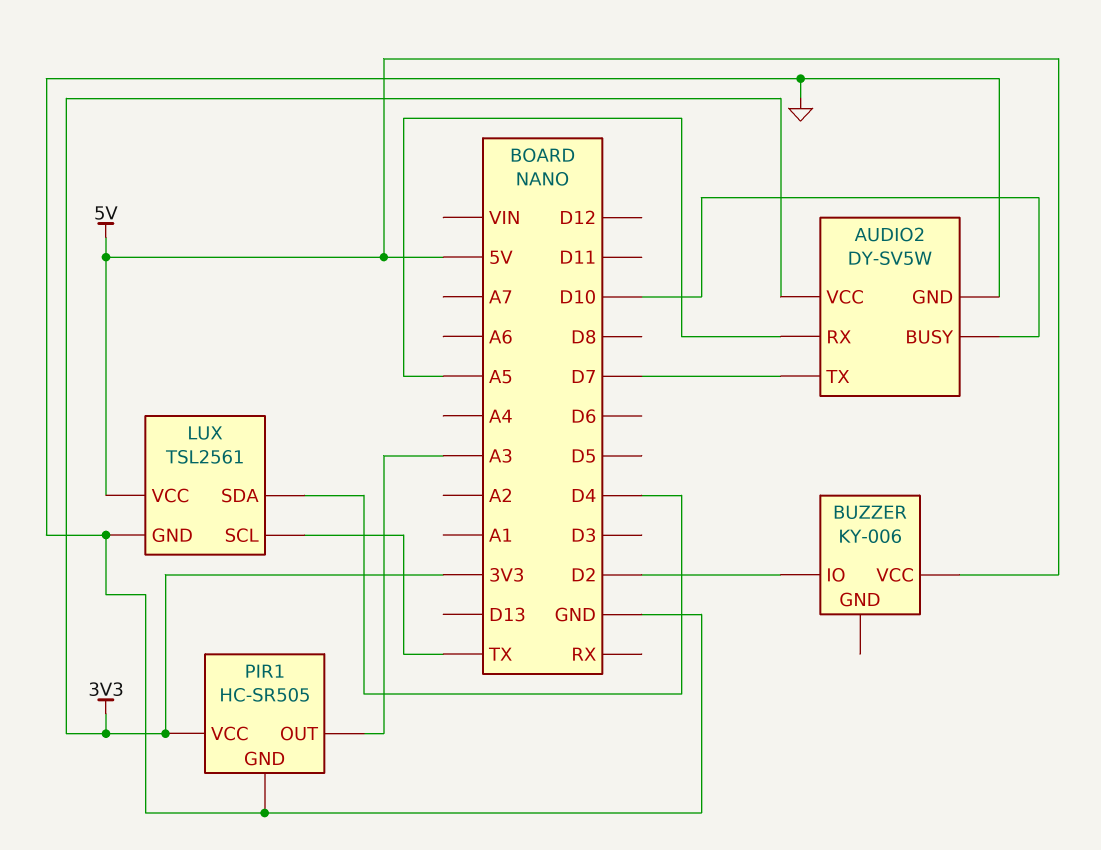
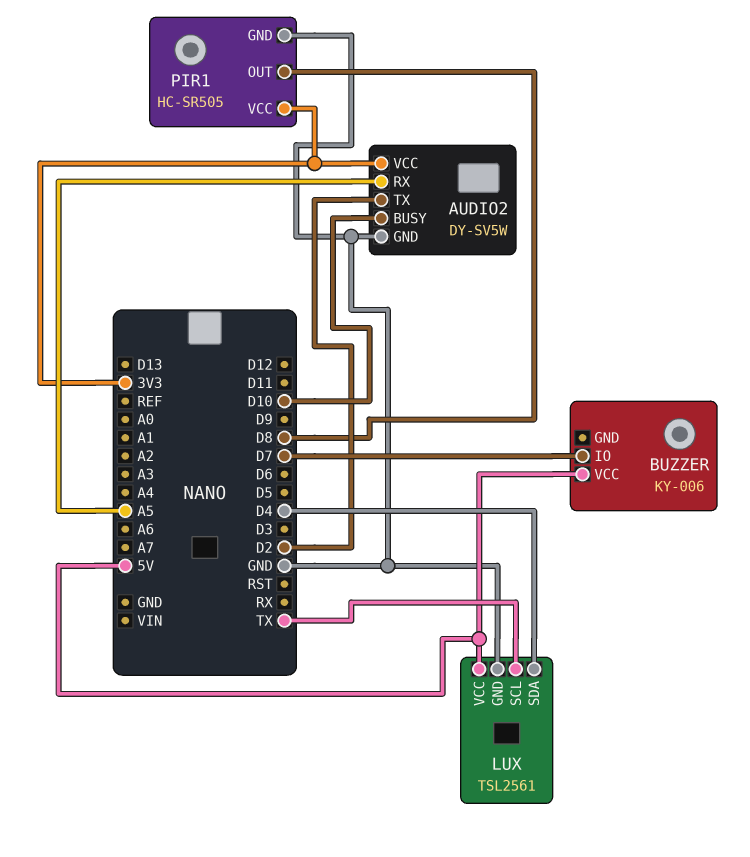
AUDIO2 pin TX: D7 -> D2
BUZZER pin IO: D2 -> D7
PIR1 pin OUT: A3 -> D8

